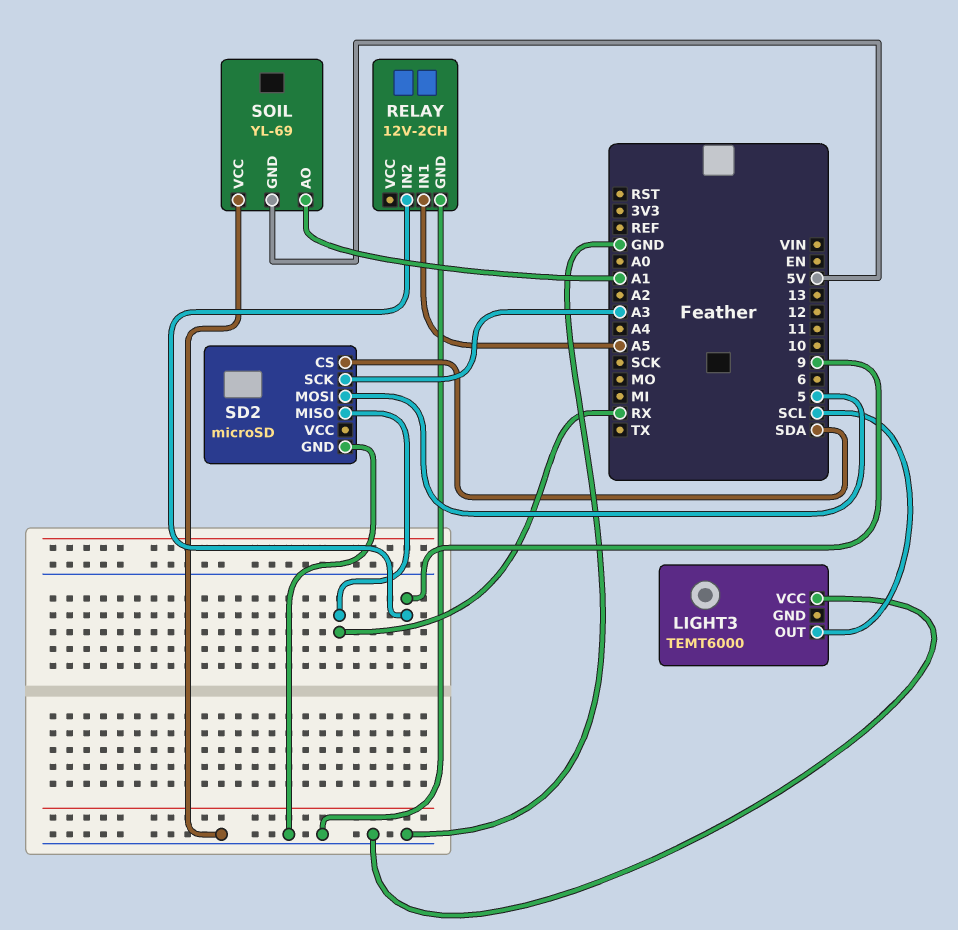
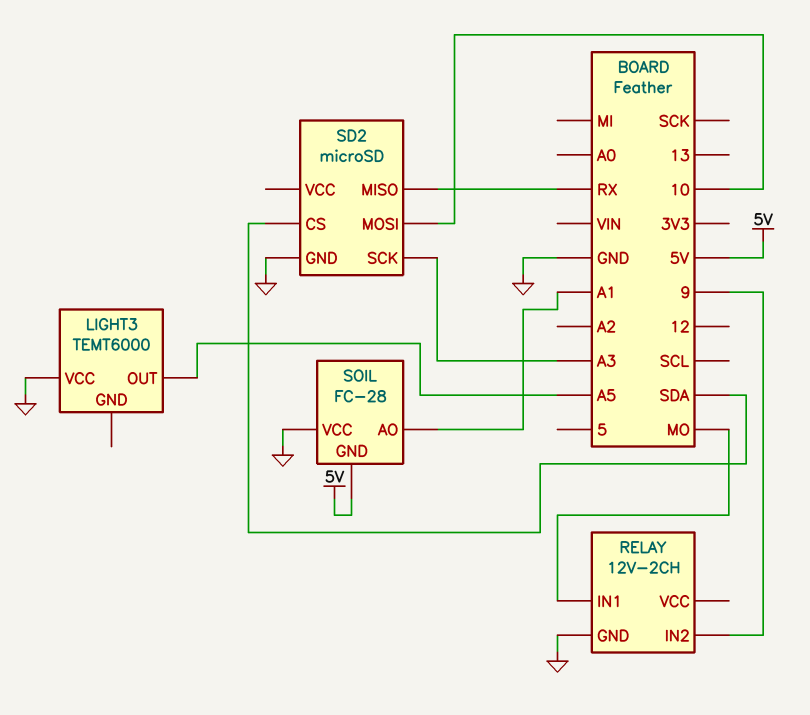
LIGHT3 pin OUT: SCL -> A5
RELAY pin IN1: A5 -> MO
SD2 pin MOSI: 5 -> 10
SOIL: YL-69 -> FC-28

